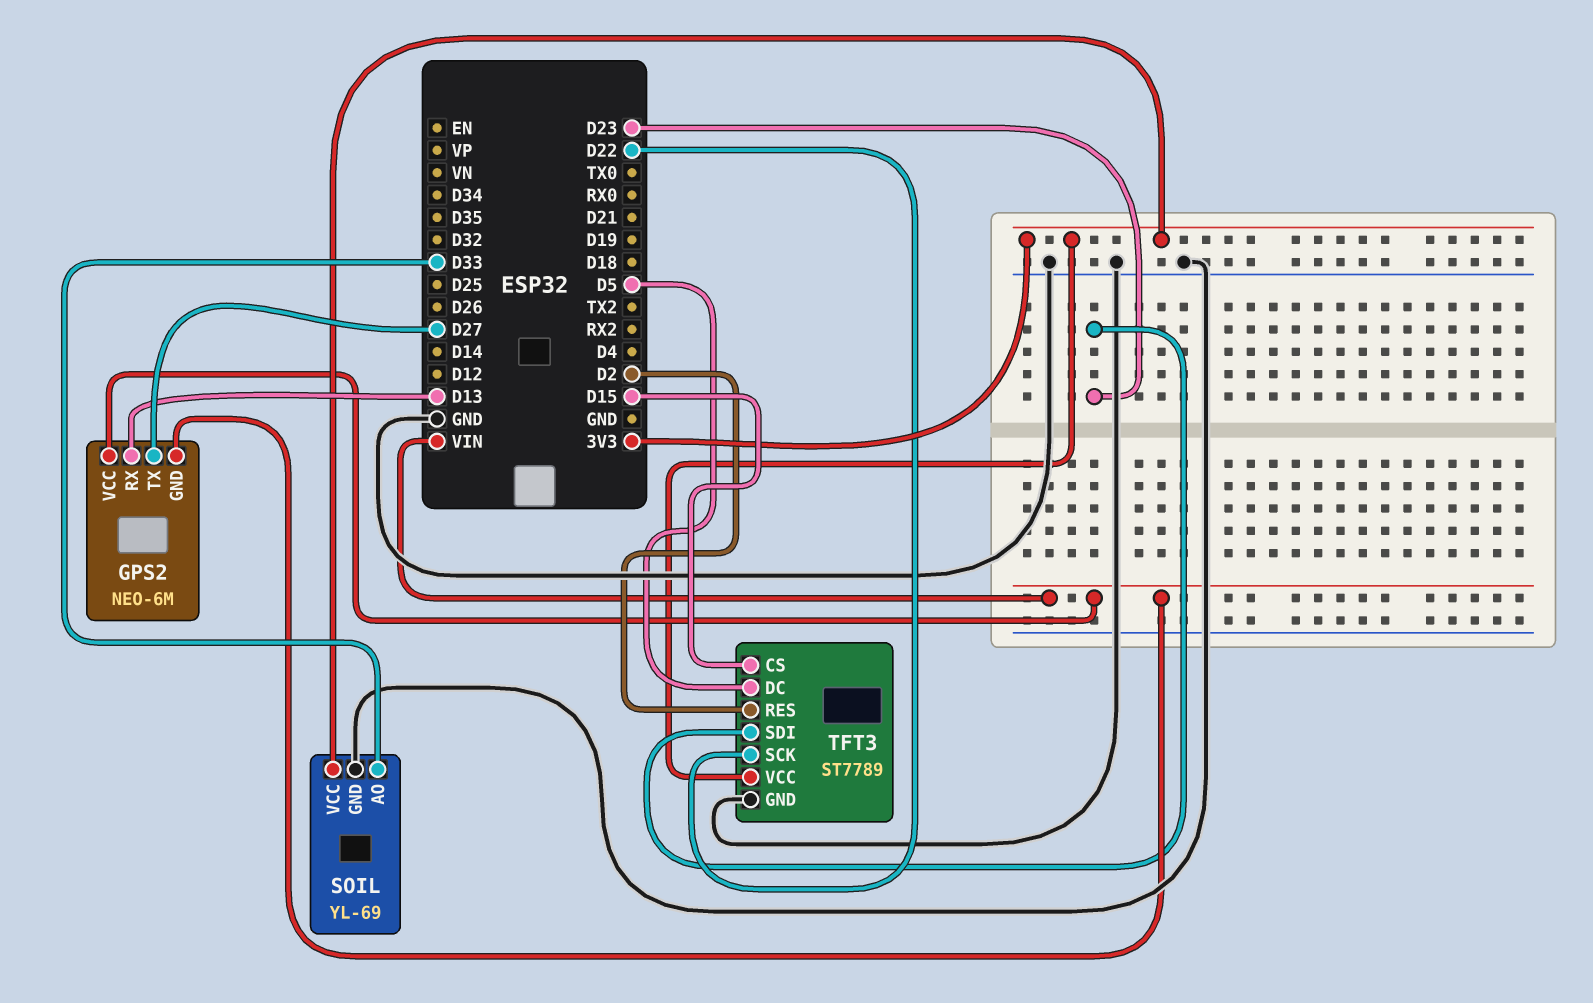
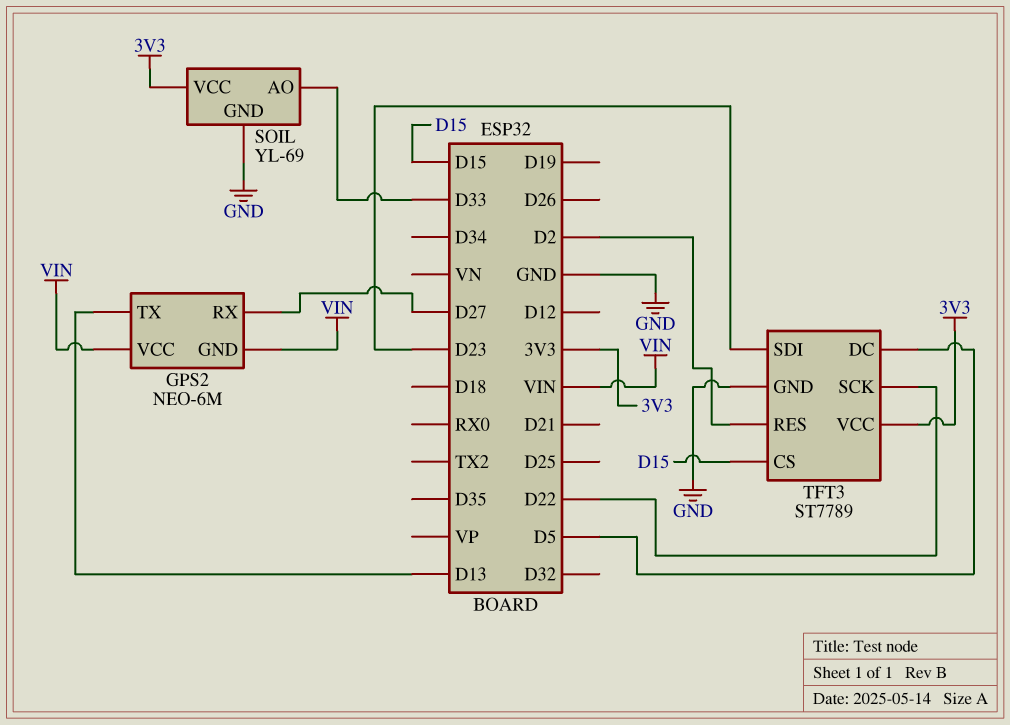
GPS2 pin RX: D13 -> D27
GPS2 pin TX: D27 -> D13

